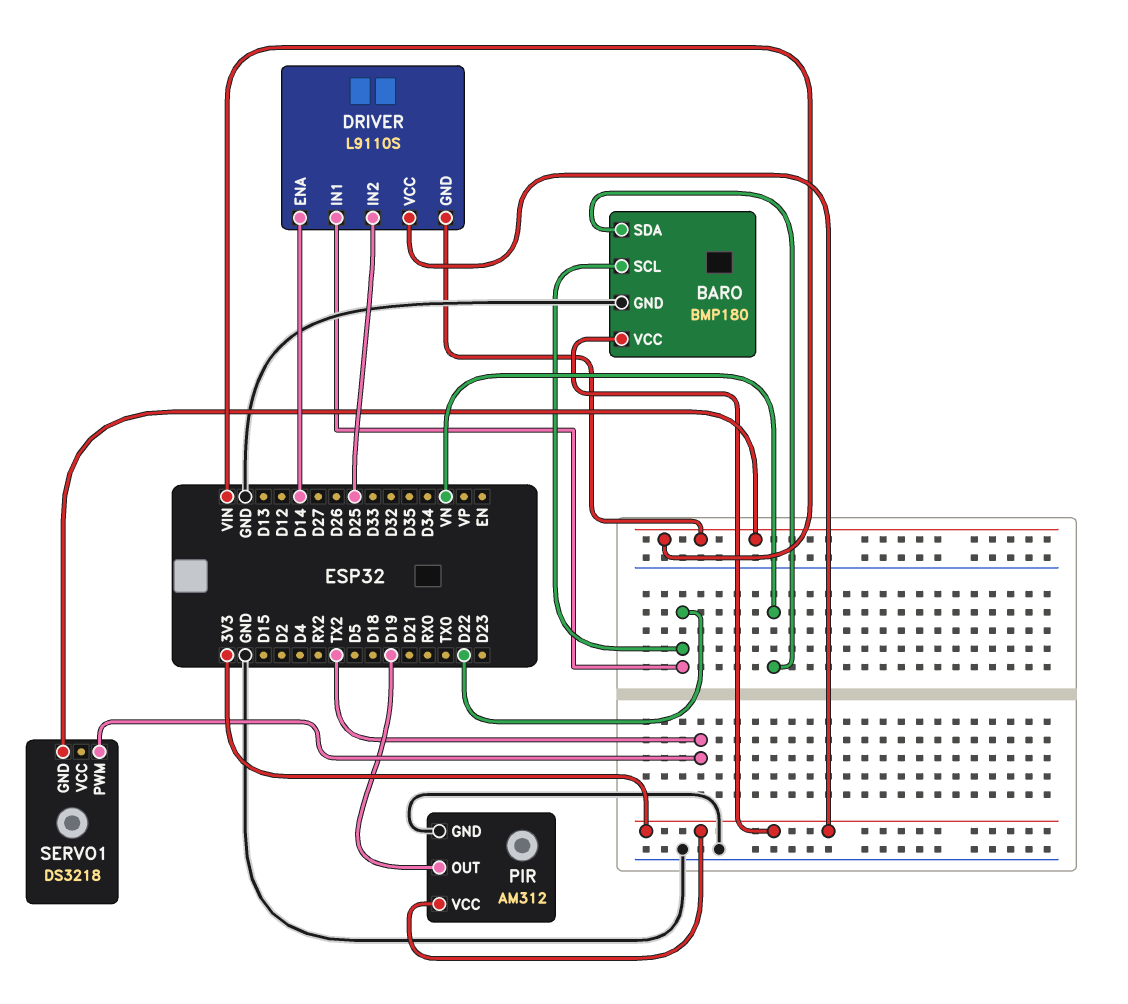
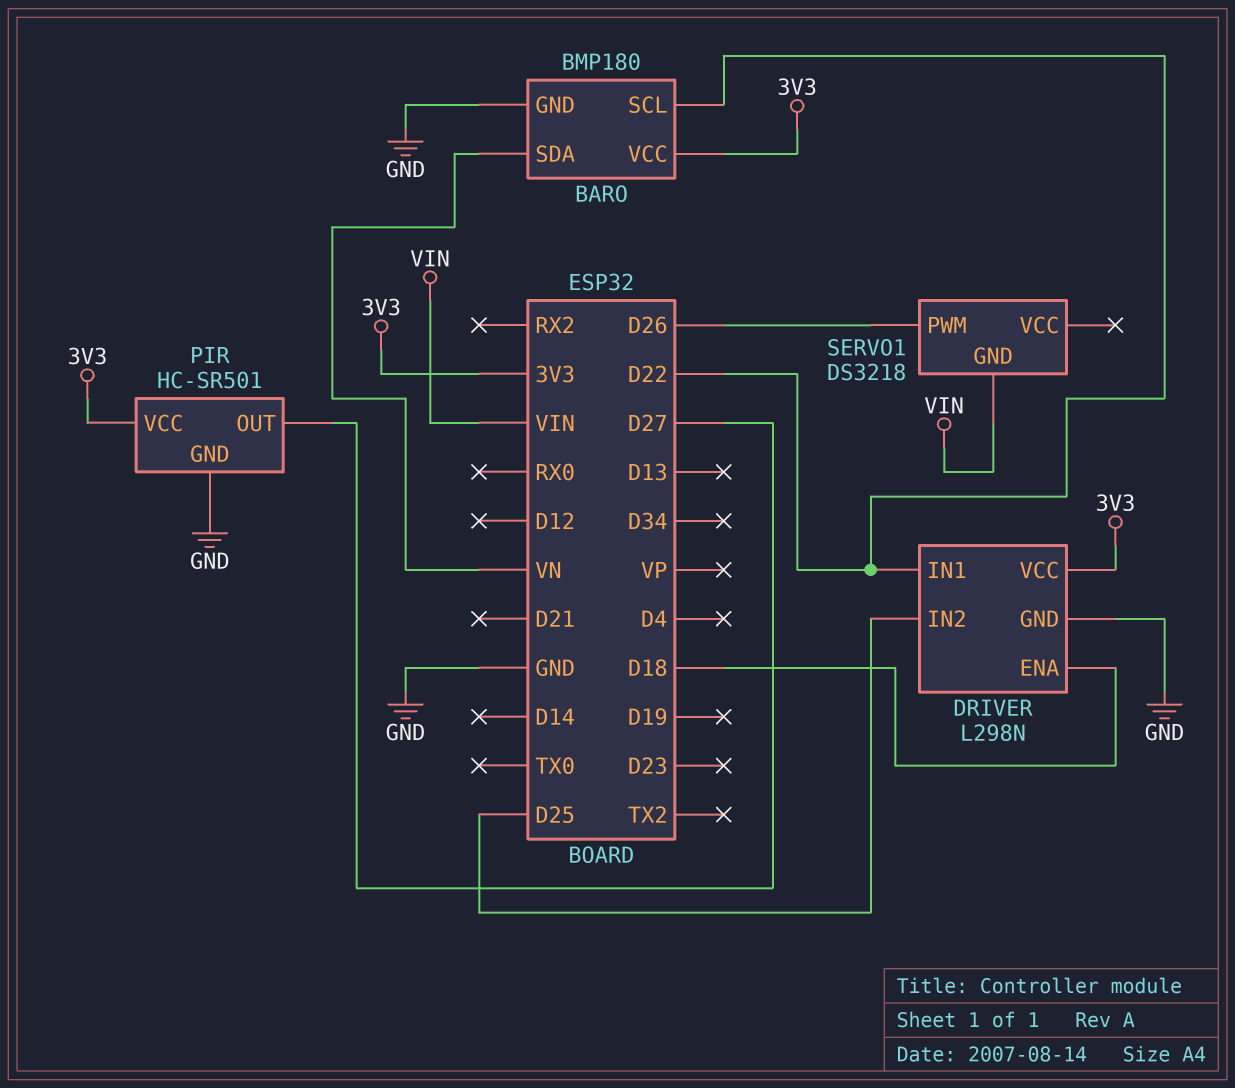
DRIVER: L9110S -> L298N
DRIVER pin ENA: D14 -> D18
DRIVER pin GND: VIN -> GND
PIR: AM312 -> HC-SR501
PIR pin OUT: D19 -> D27
SERVO1 pin PWM: TX2 -> D26

